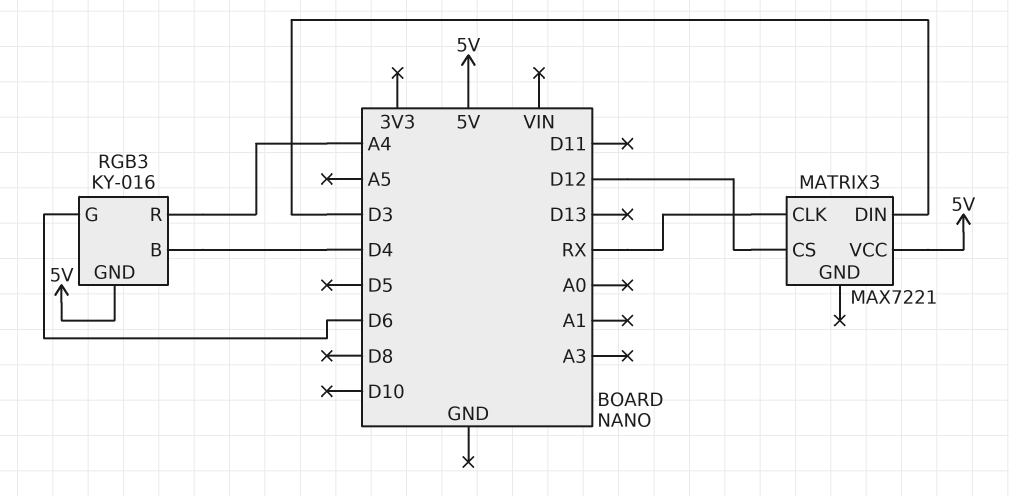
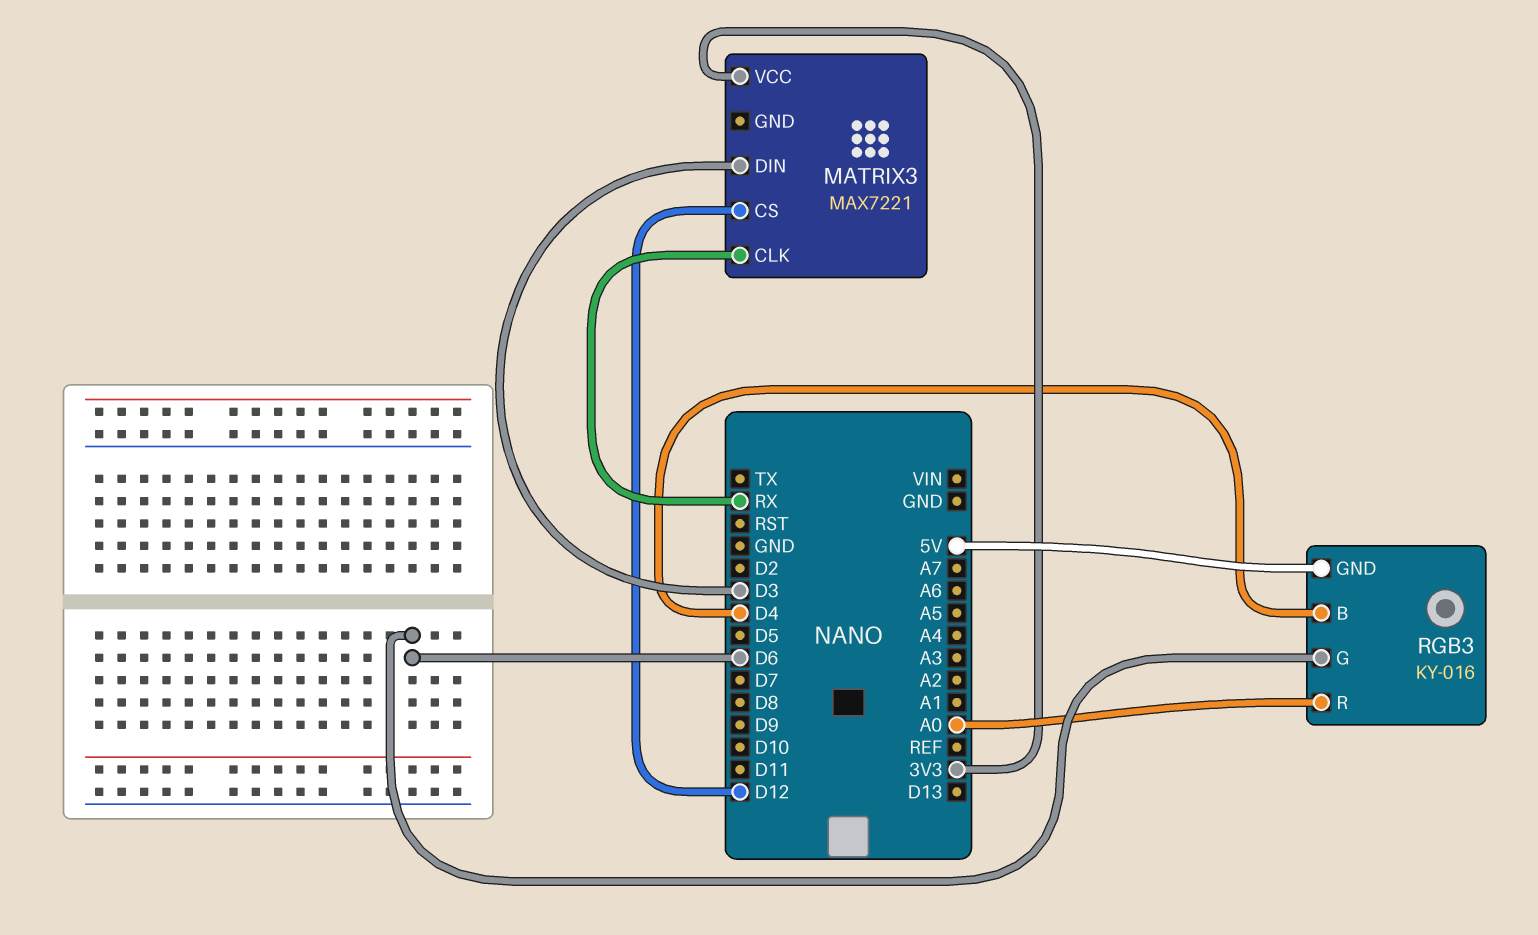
MATRIX3 pin VCC: 5V -> 3V3
RGB3 pin R: A4 -> A0

